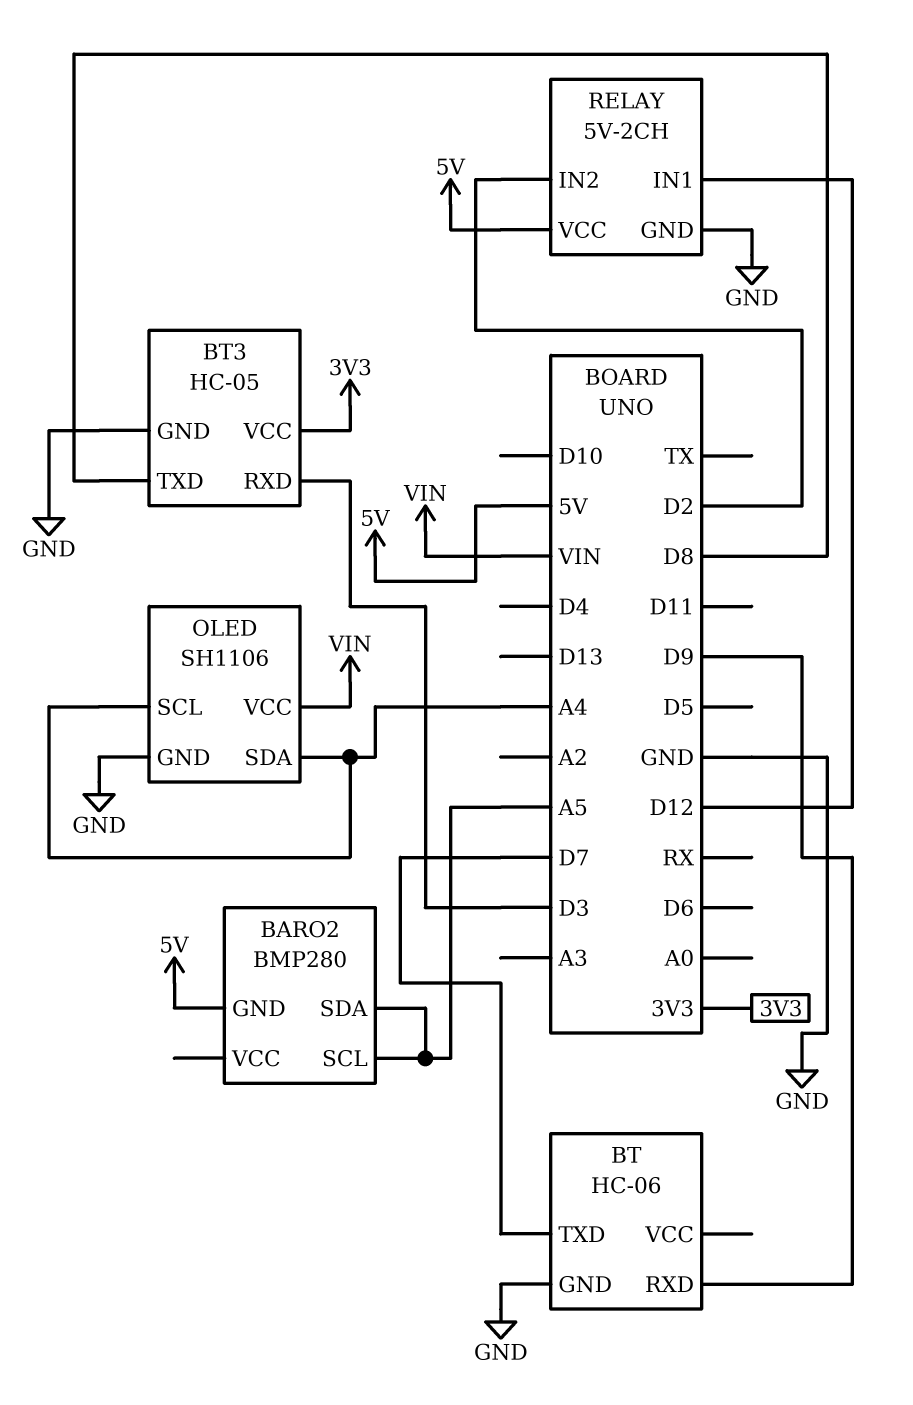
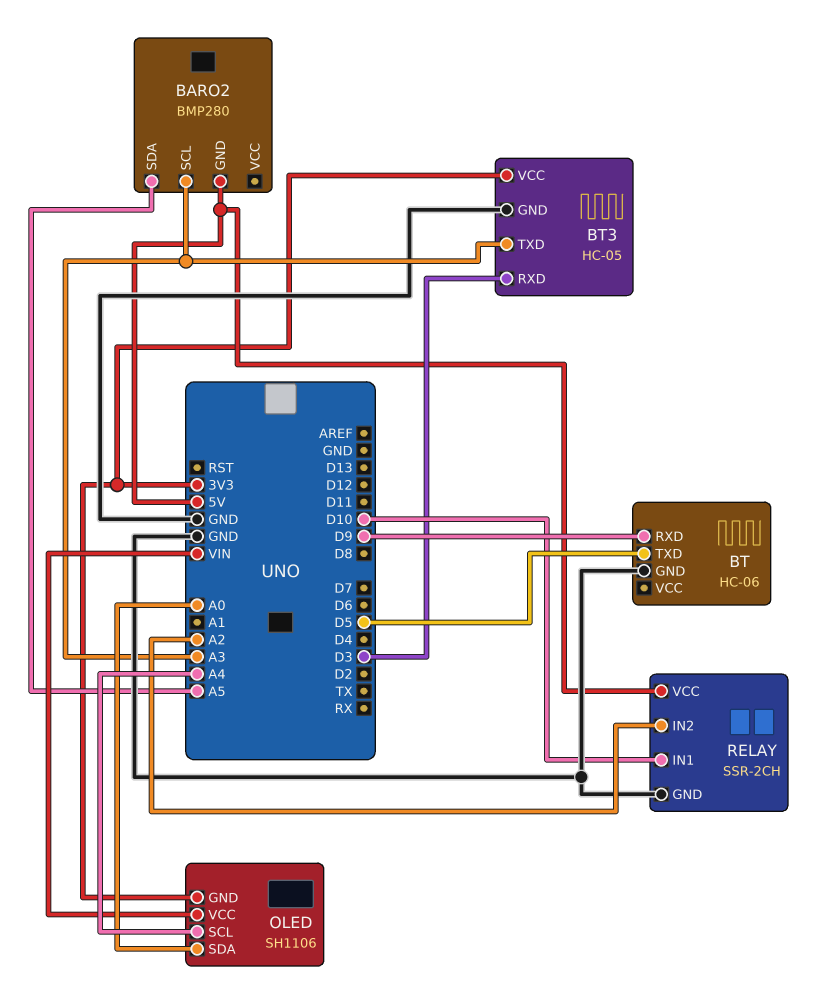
BARO2 pin SCL: A5 -> A3
BT pin TXD: D7 -> D5
BT3 pin TXD: D8 -> A3
OLED pin GND: GND -> 3V3
OLED pin SDA: A4 -> A0
RELAY: 5V-2CH -> SSR-2CH
RELAY pin IN1: D12 -> D10
RELAY pin IN2: D2 -> A2

